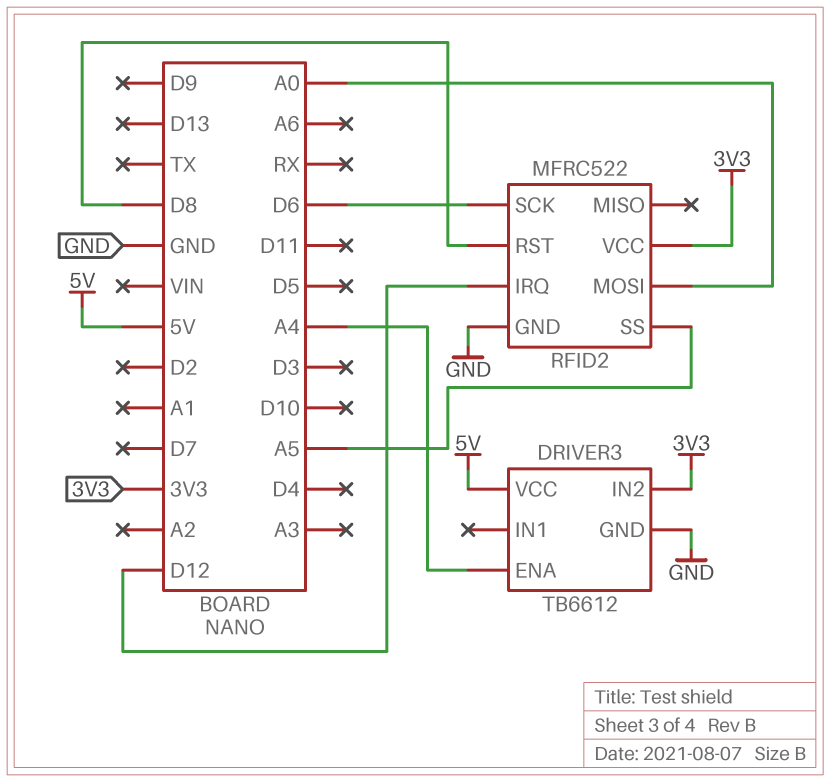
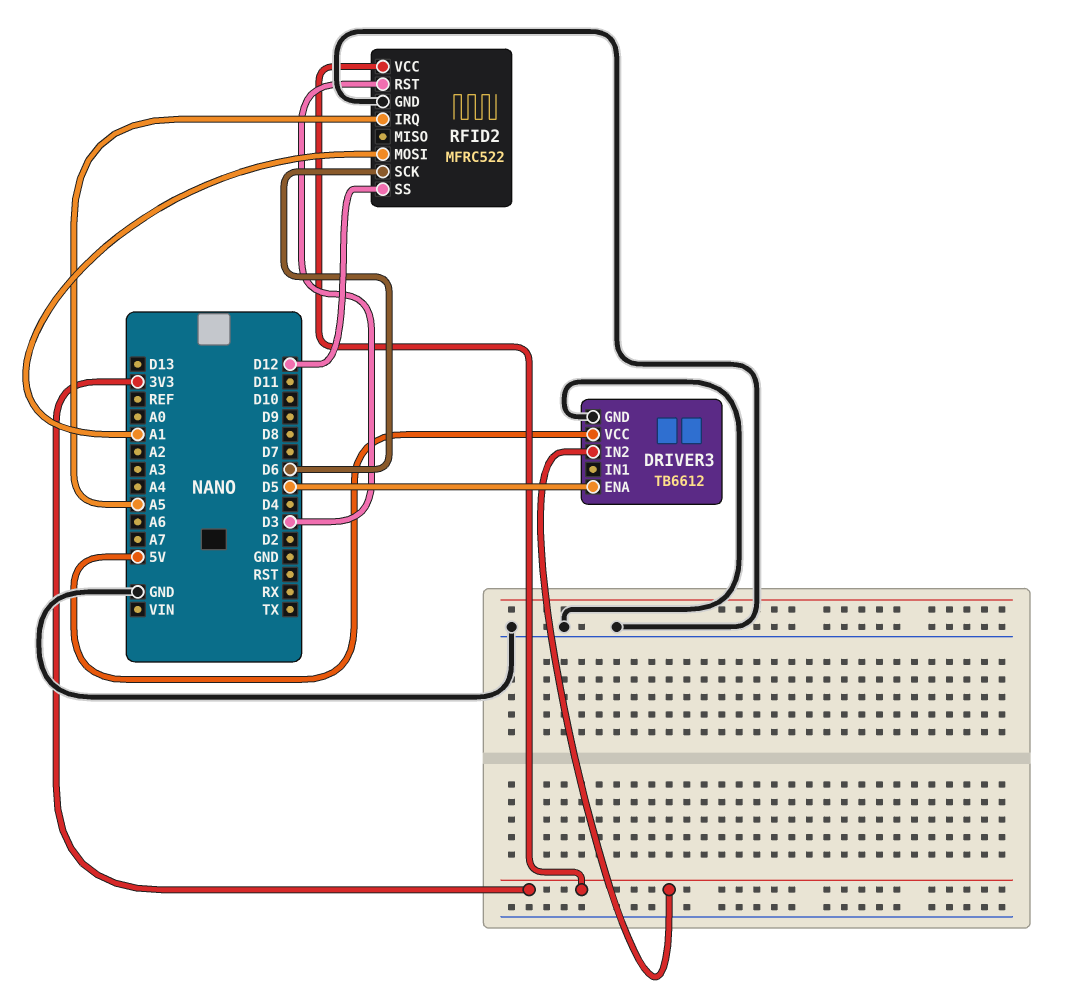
DRIVER3 pin ENA: A4 -> D5
RFID2 pin IRQ: D12 -> A5
RFID2 pin MOSI: A0 -> A1
RFID2 pin RST: D8 -> D3
RFID2 pin SS: A5 -> D12

